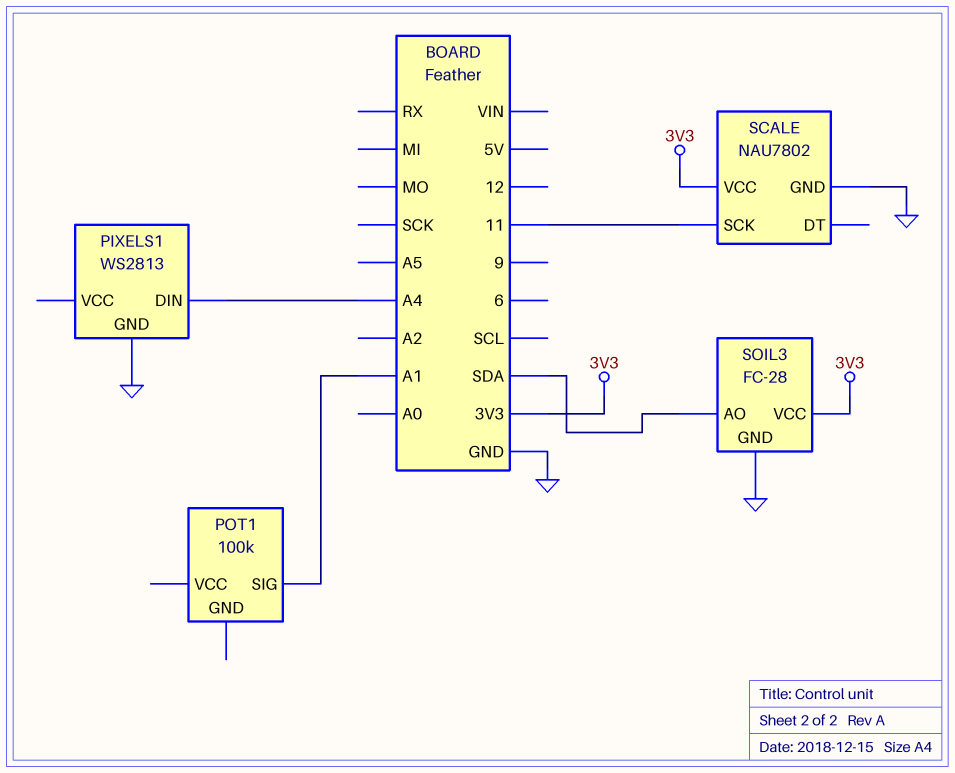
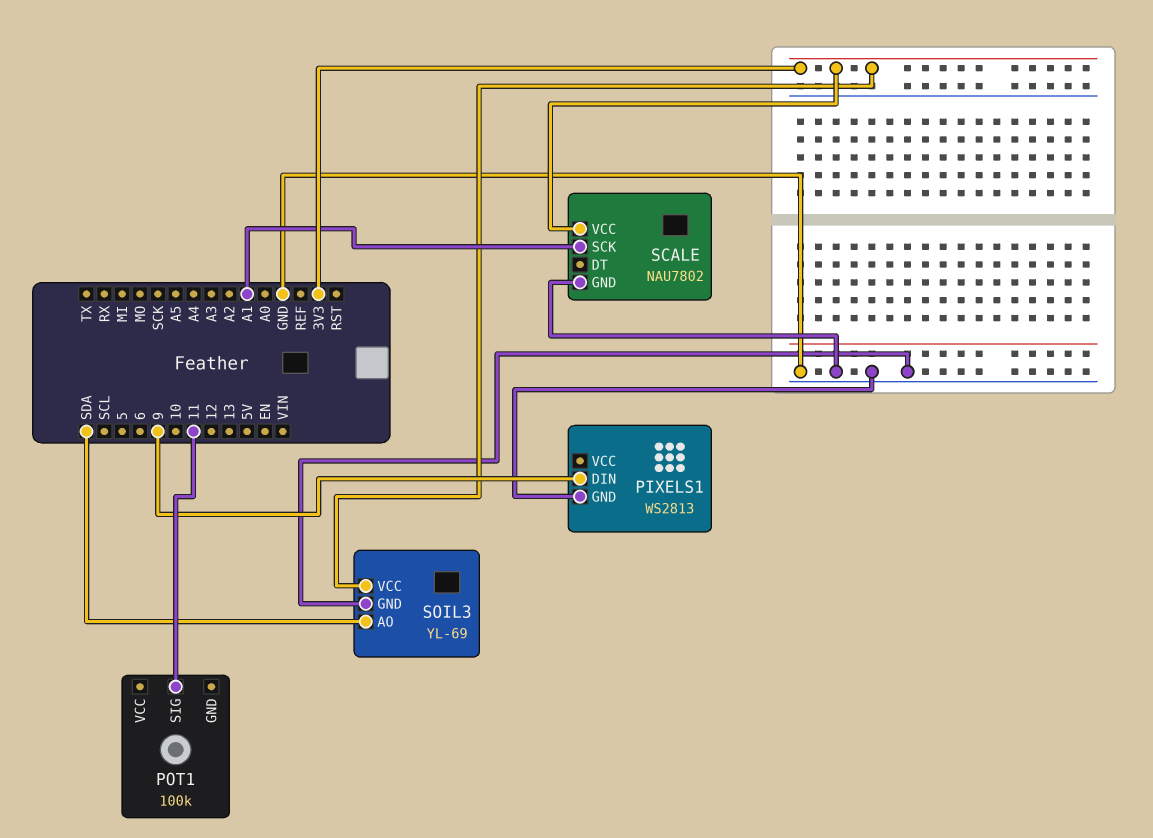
PIXELS1 pin DIN: A4 -> 9
POT1 pin SIG: A1 -> 11
SCALE pin SCK: 11 -> A1
SOIL3: FC-28 -> YL-69

